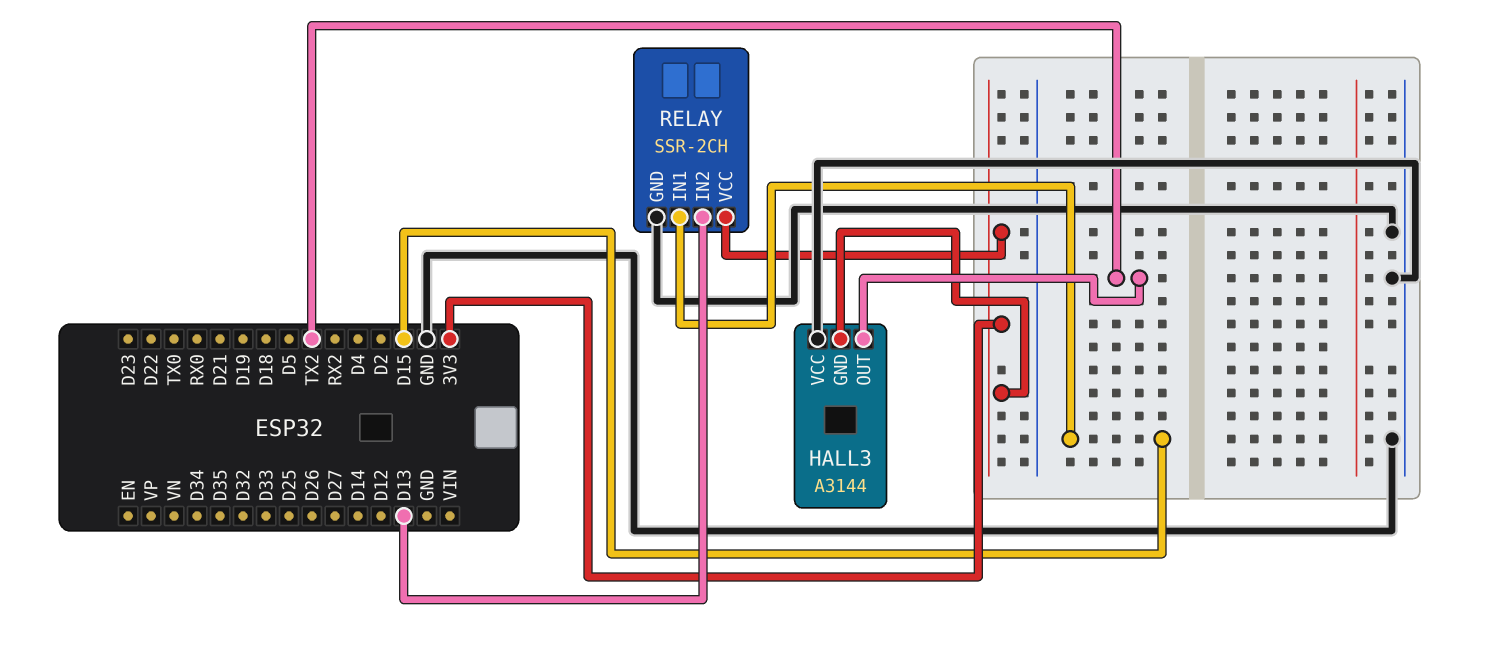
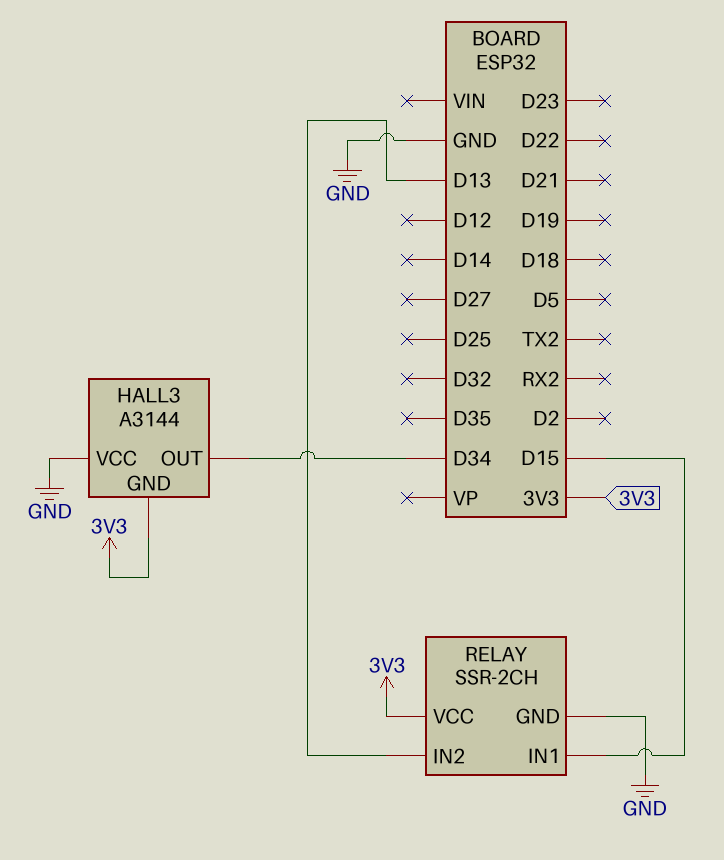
HALL3 pin OUT: TX2 -> D34

